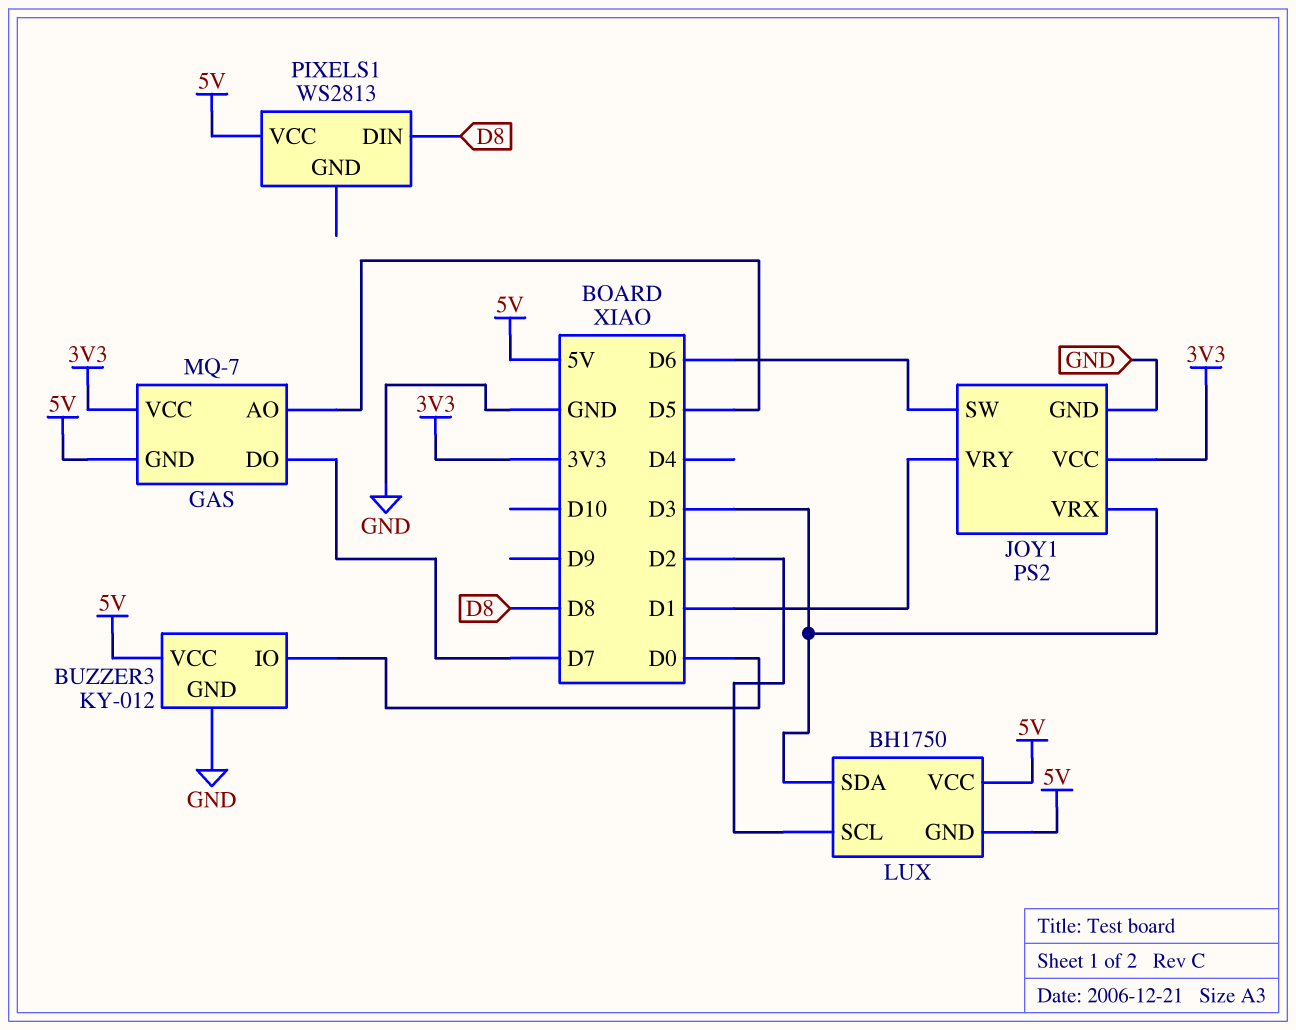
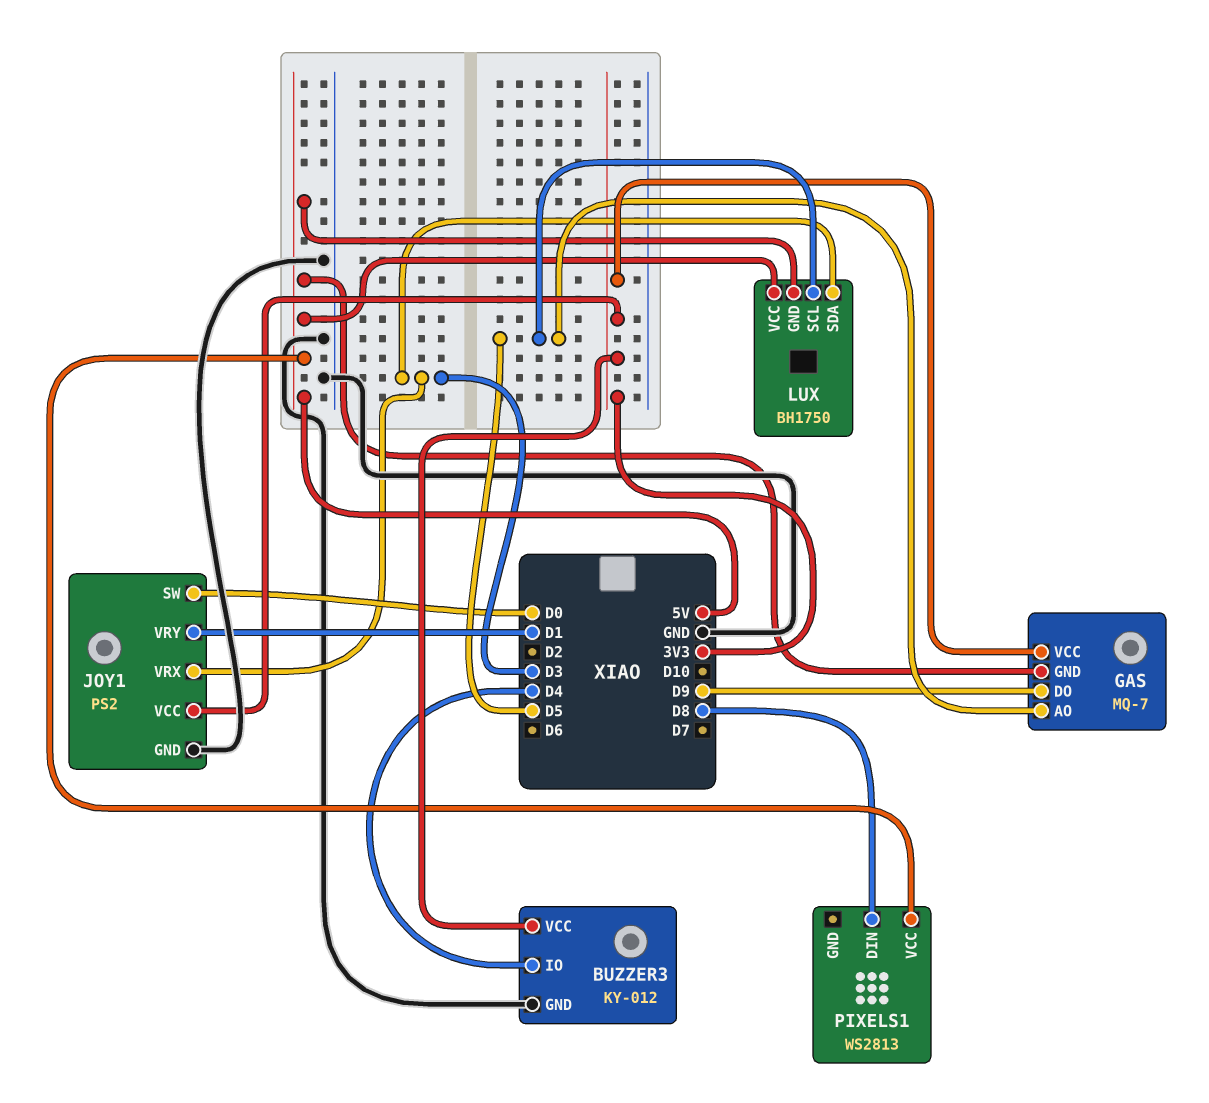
BUZZER3 pin IO: D0 -> D4
BUZZER3 pin VCC: 5V -> 3V3
GAS pin DO: D7 -> D9
JOY1 pin SW: D6 -> D0
LUX pin SCL: D2 -> D5

